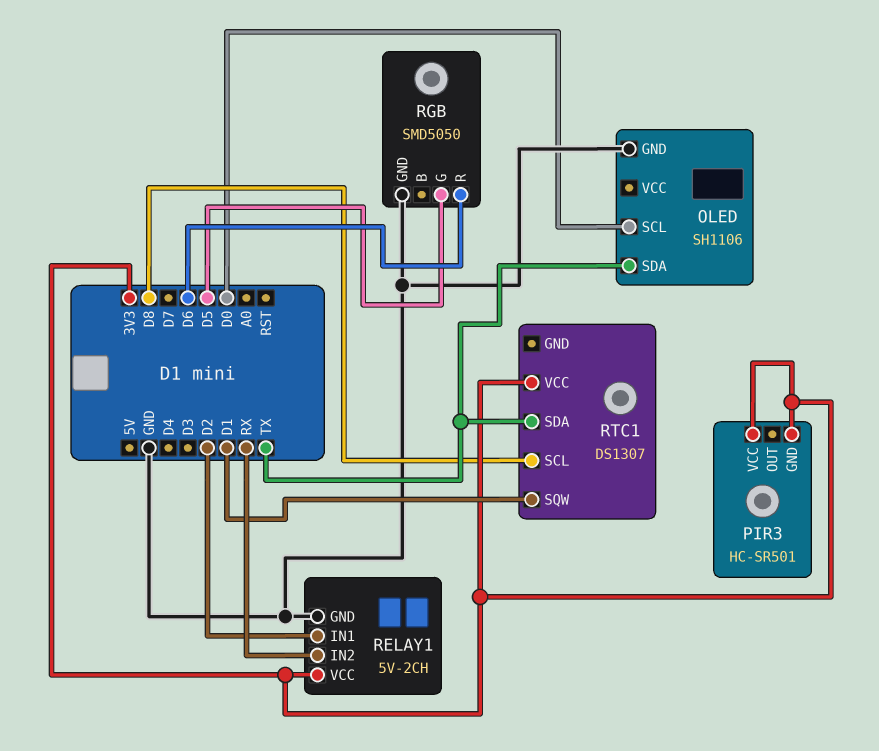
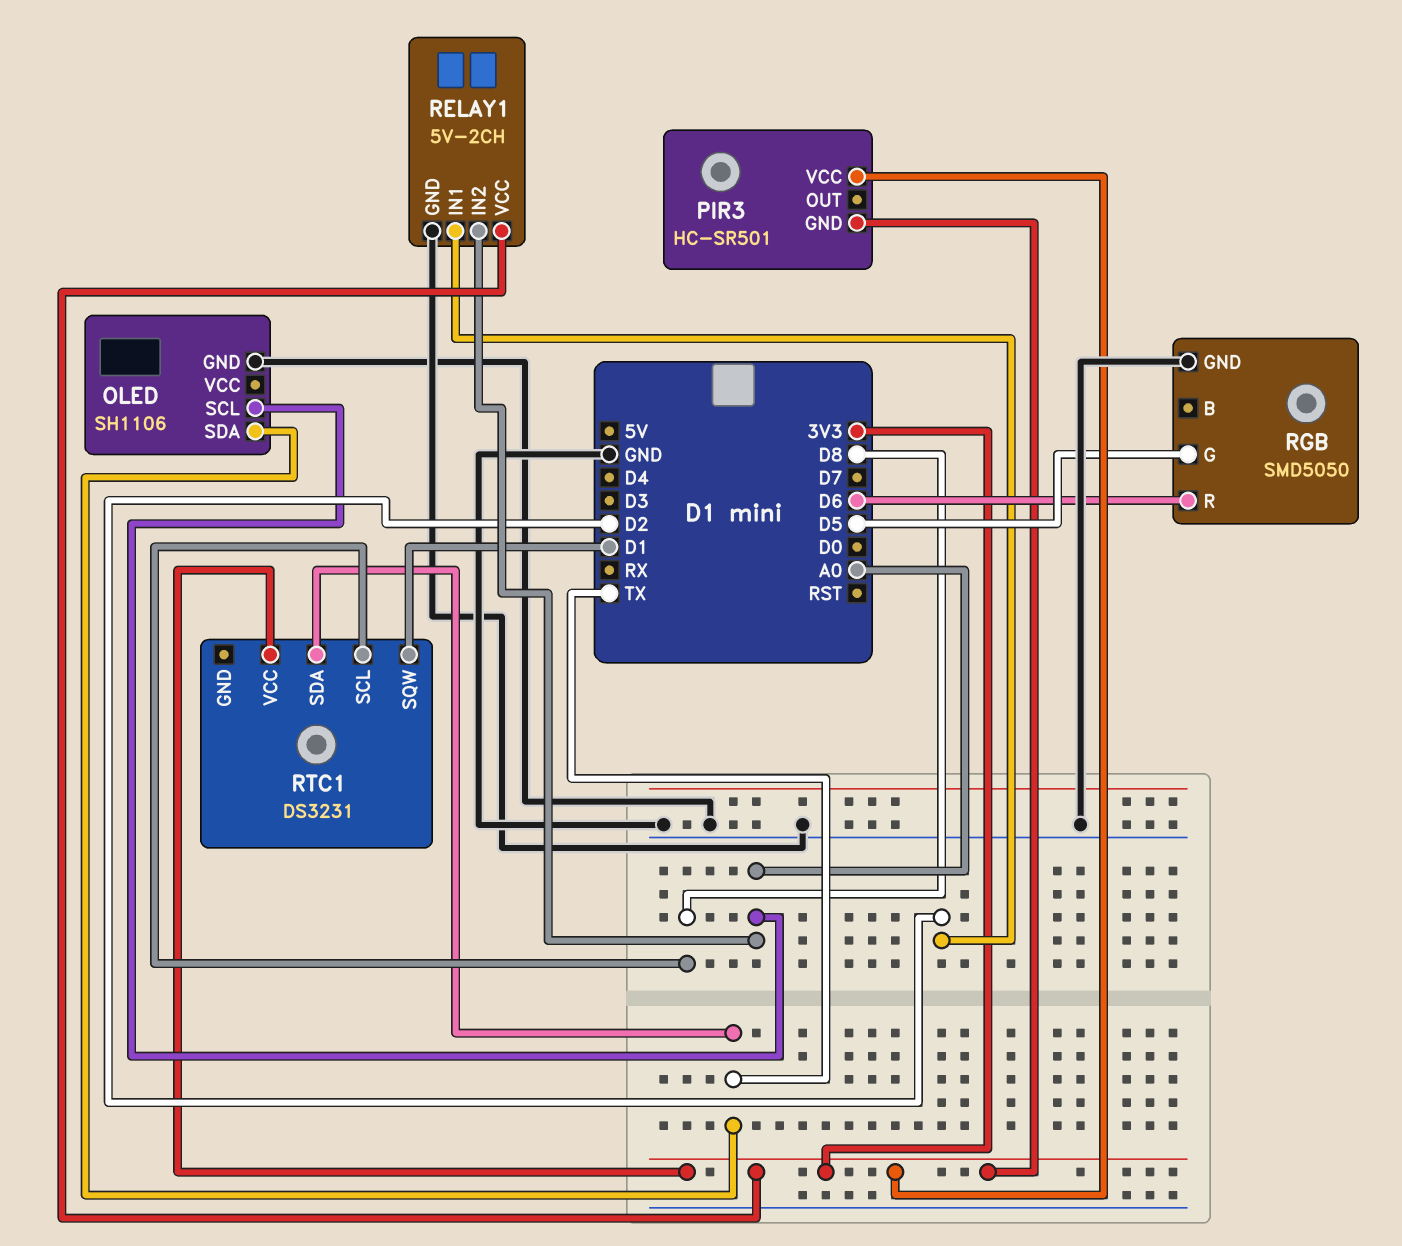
OLED pin SCL: D0 -> A0
RELAY1 pin IN2: RX -> A0
RTC1: DS1307 -> DS3231

